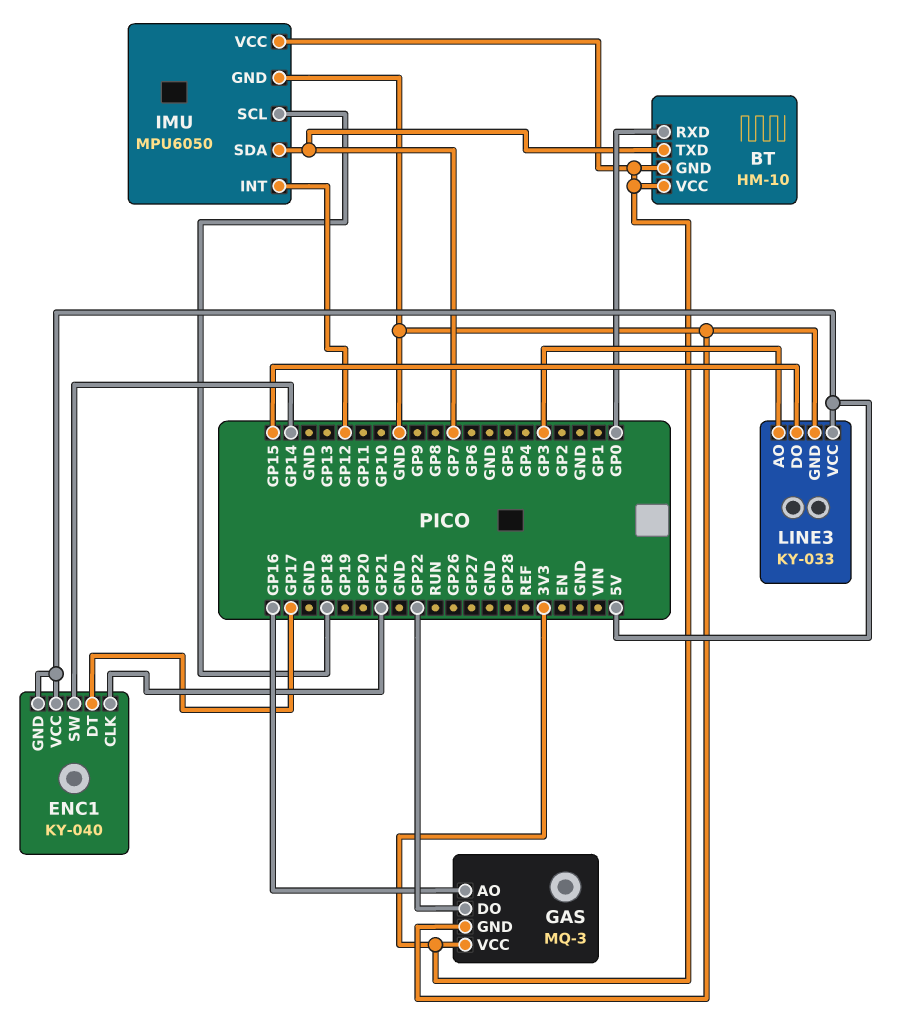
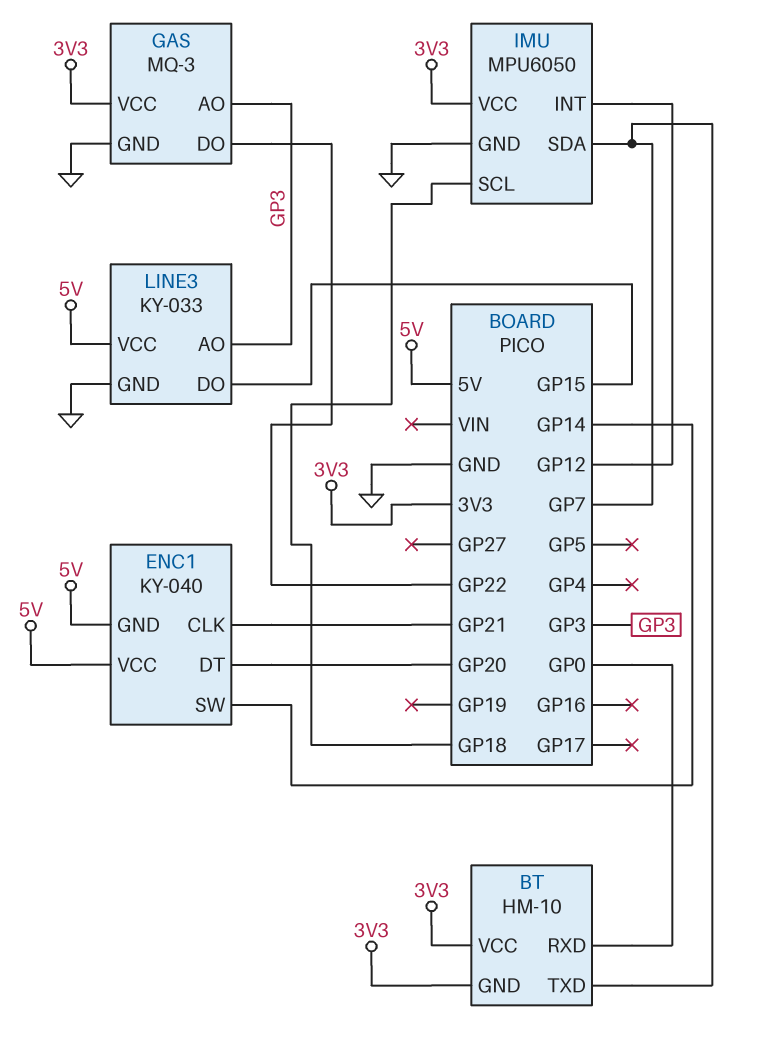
ENC1 pin DT: GP17 -> GP20
GAS pin AO: GP16 -> GP3

